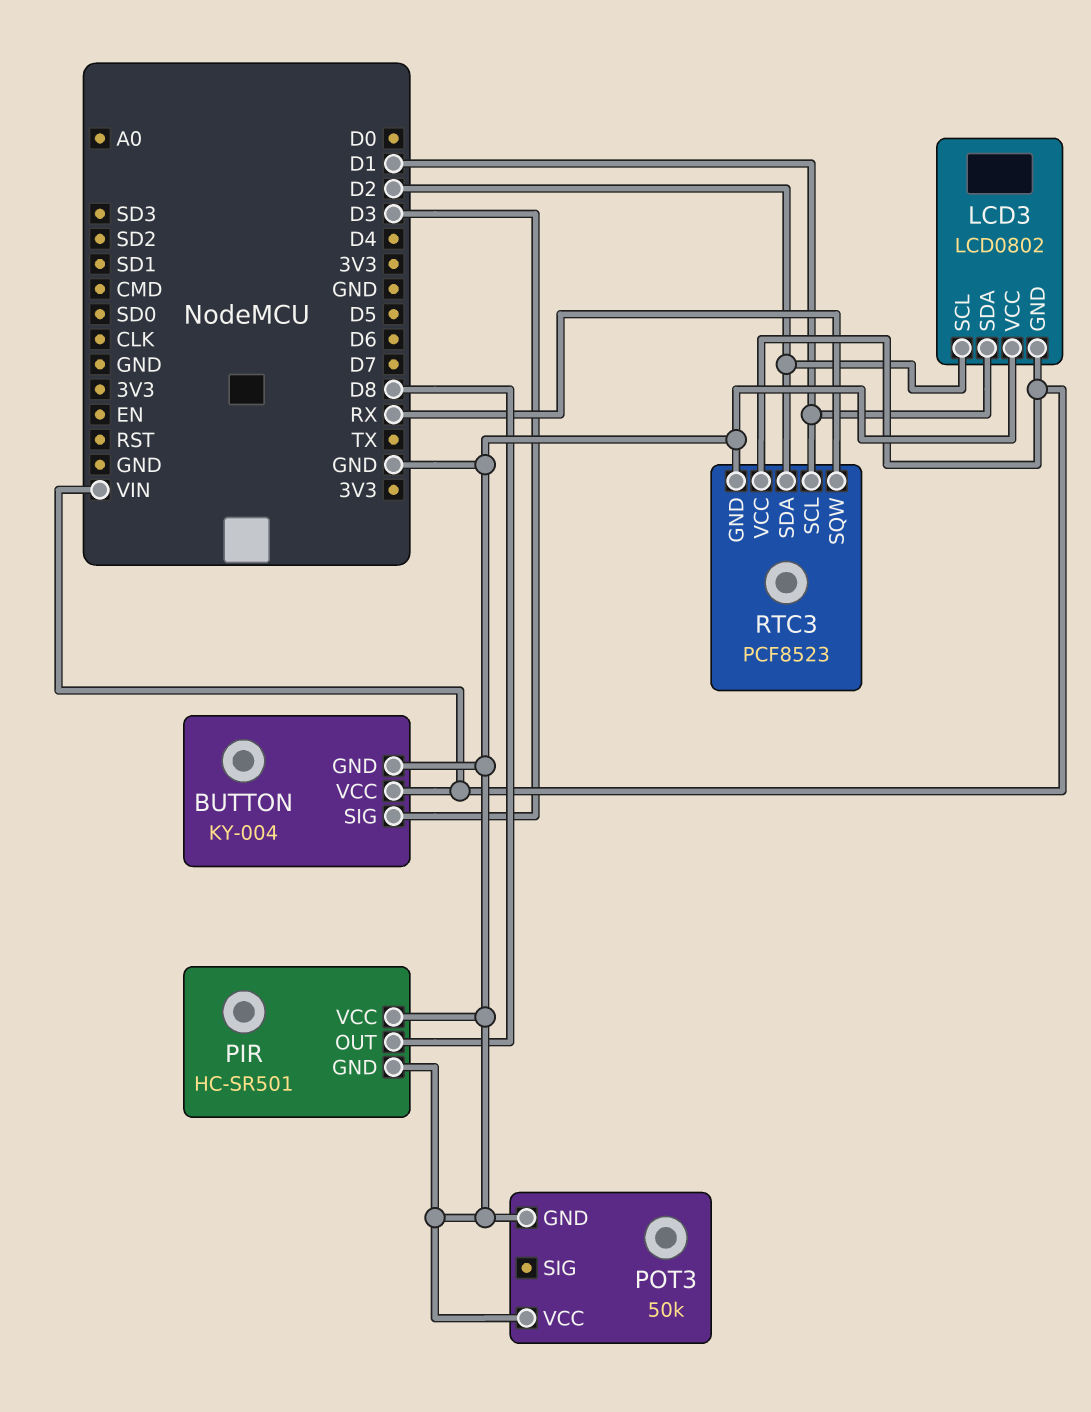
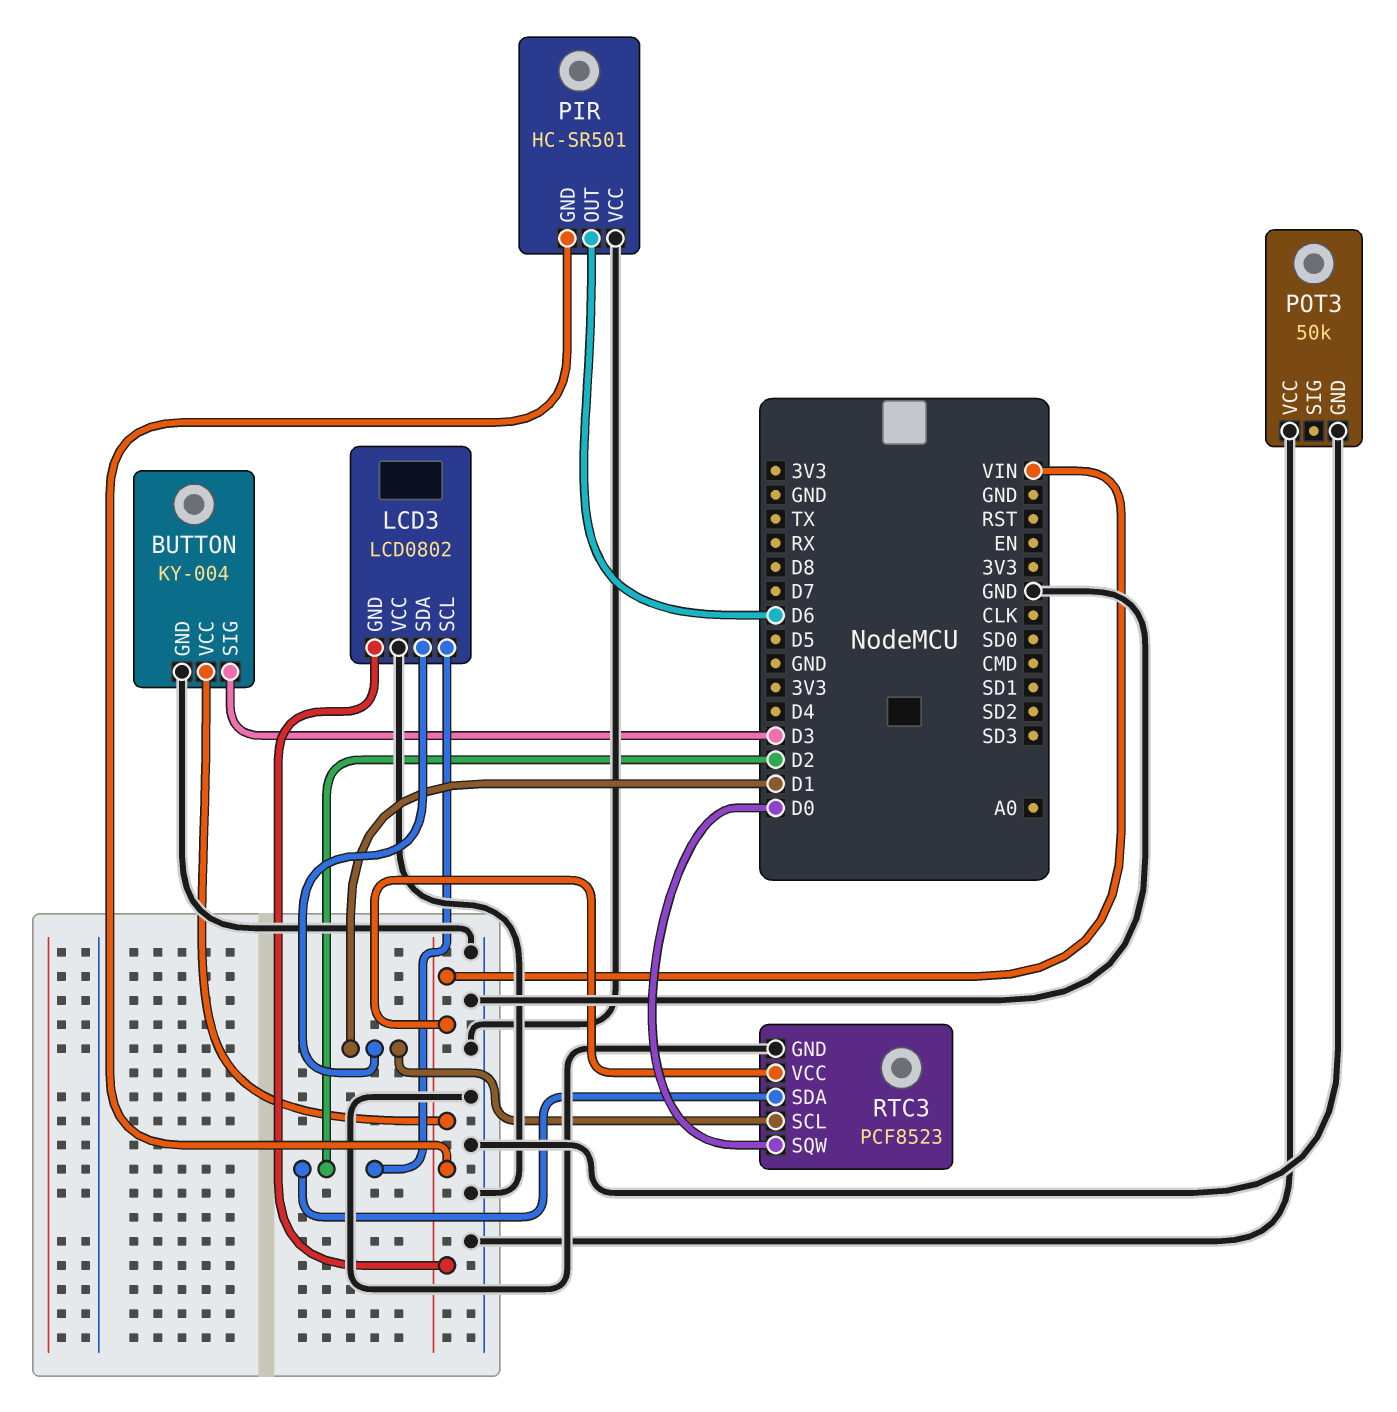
PIR pin GND: GND -> VIN
PIR pin OUT: D8 -> D6
RTC3 pin SQW: RX -> D0

